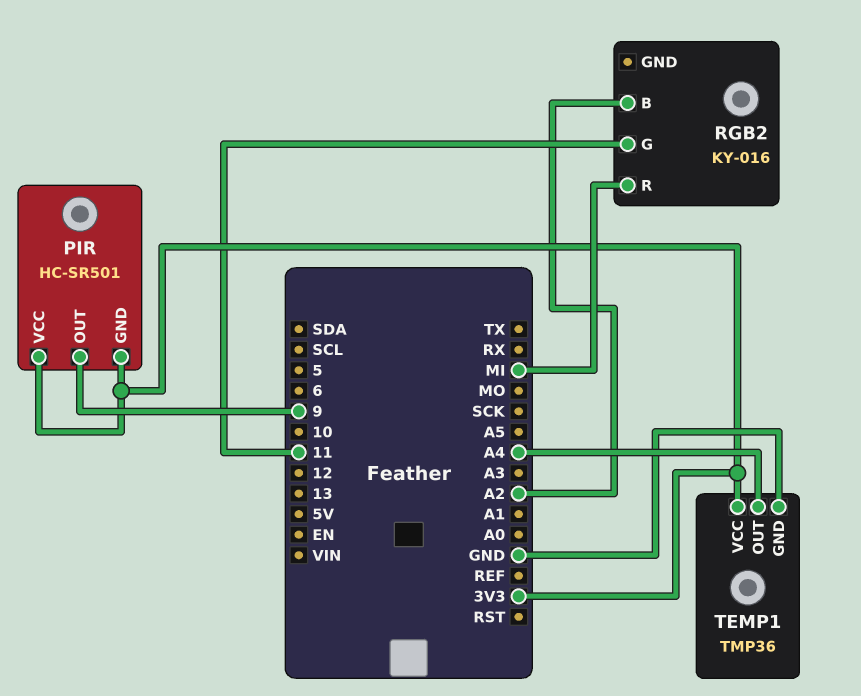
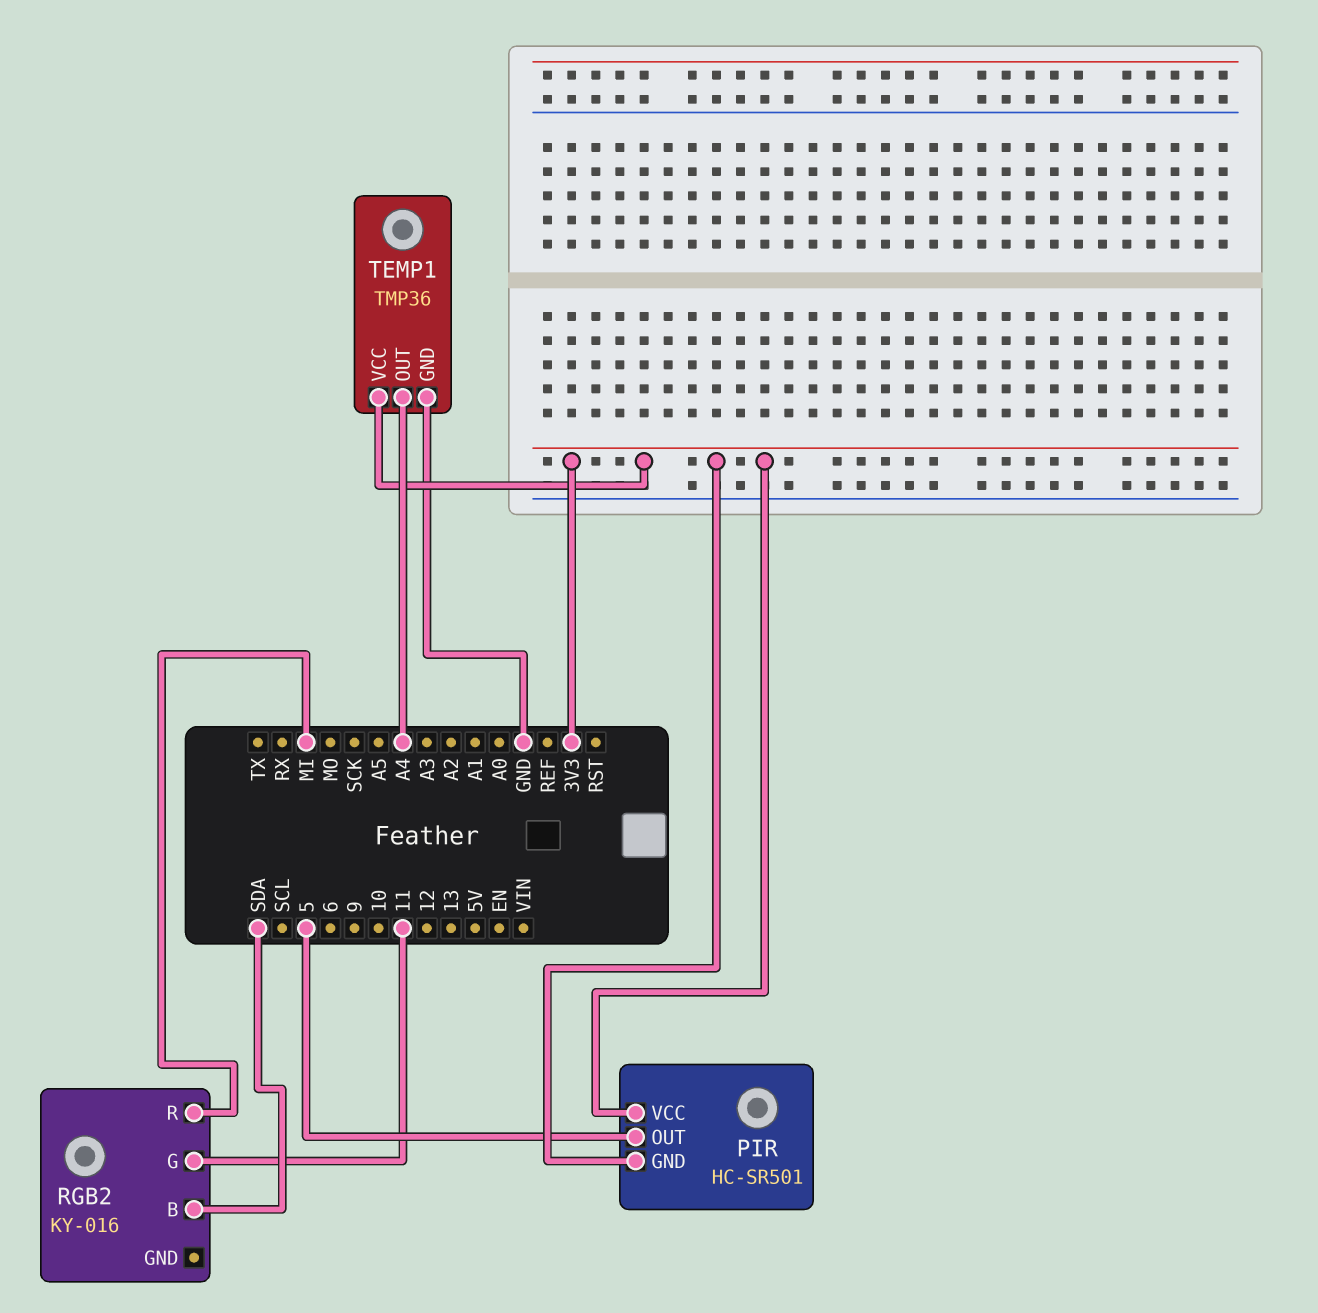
PIR pin OUT: 9 -> 5
RGB2 pin B: A2 -> SDA

